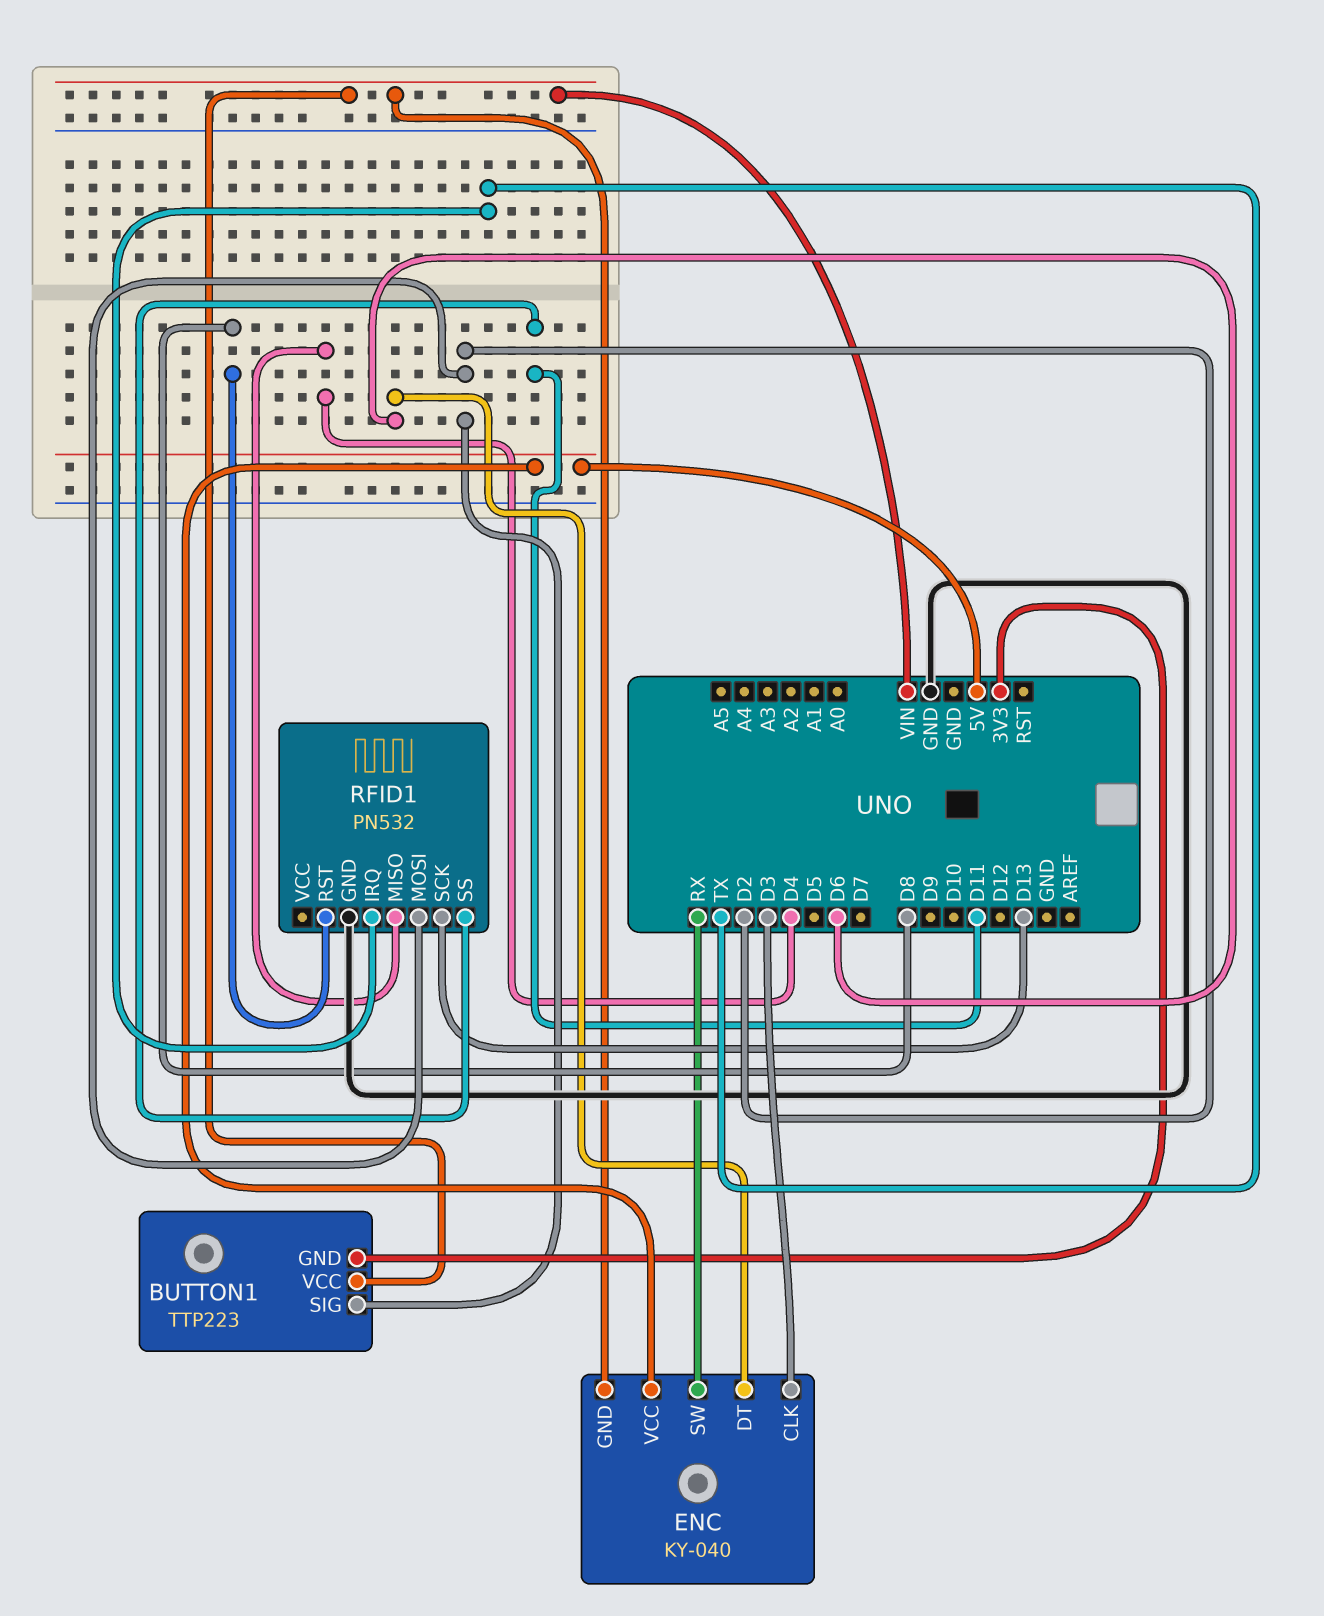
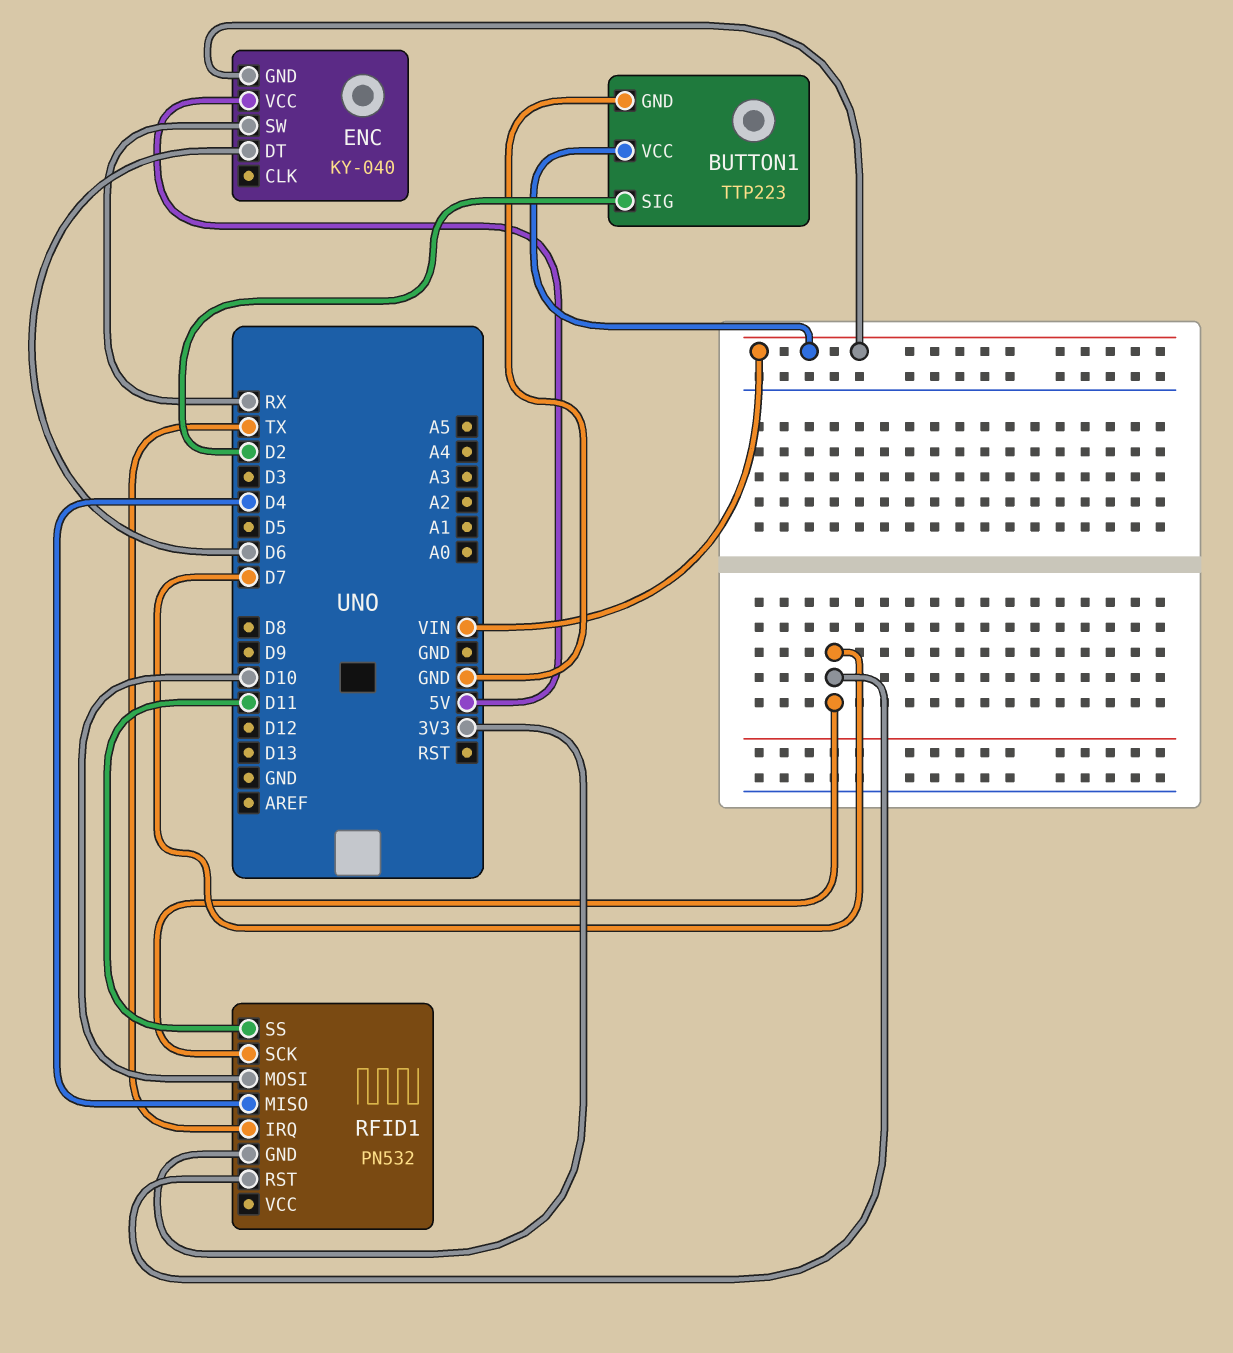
BUTTON1 pin GND: 3V3 -> GND
ENC pin CLK: D3 -> none
RFID1 pin GND: GND -> 3V3
RFID1 pin MOSI: D2 -> D10
RFID1 pin RST: D8 -> D7
RFID1 pin SCK: D13 -> D7

